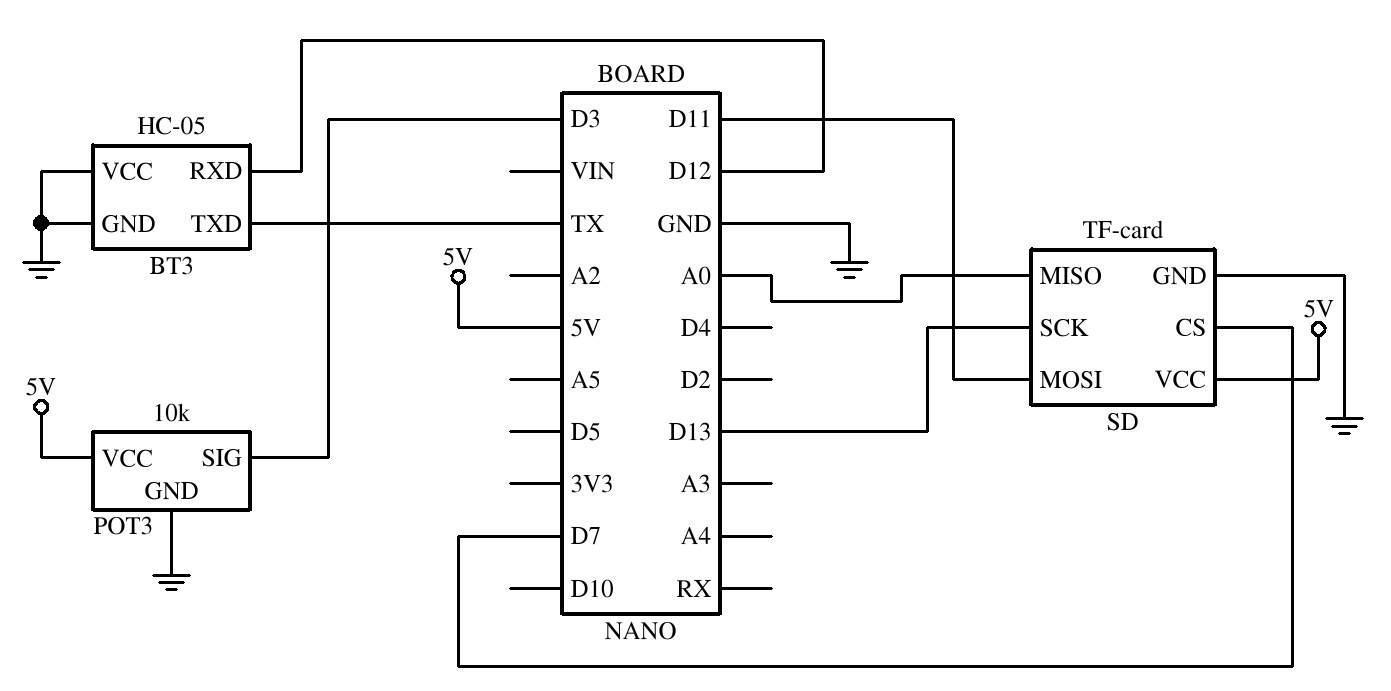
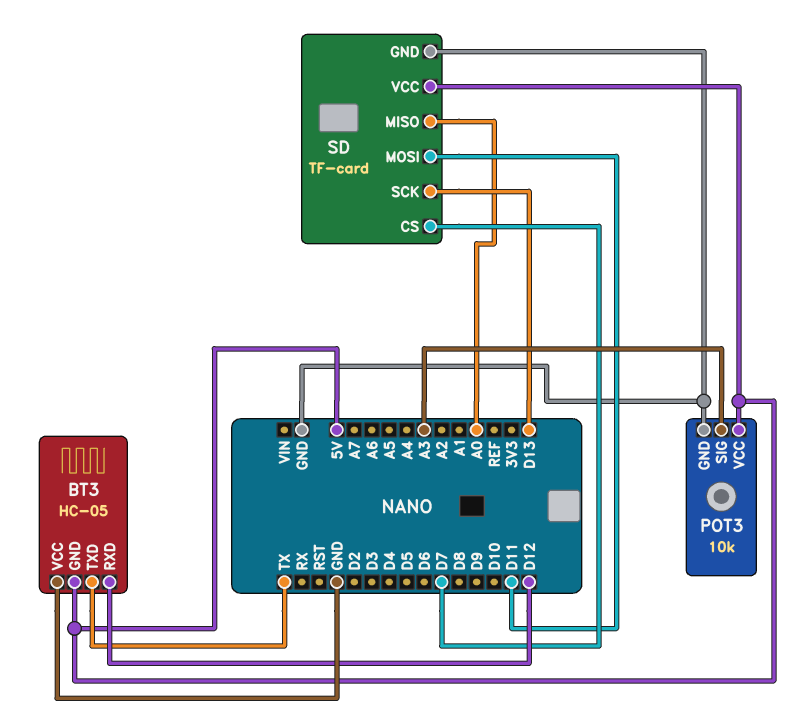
BT3 pin GND: GND -> 5V
POT3 pin SIG: D3 -> A3

